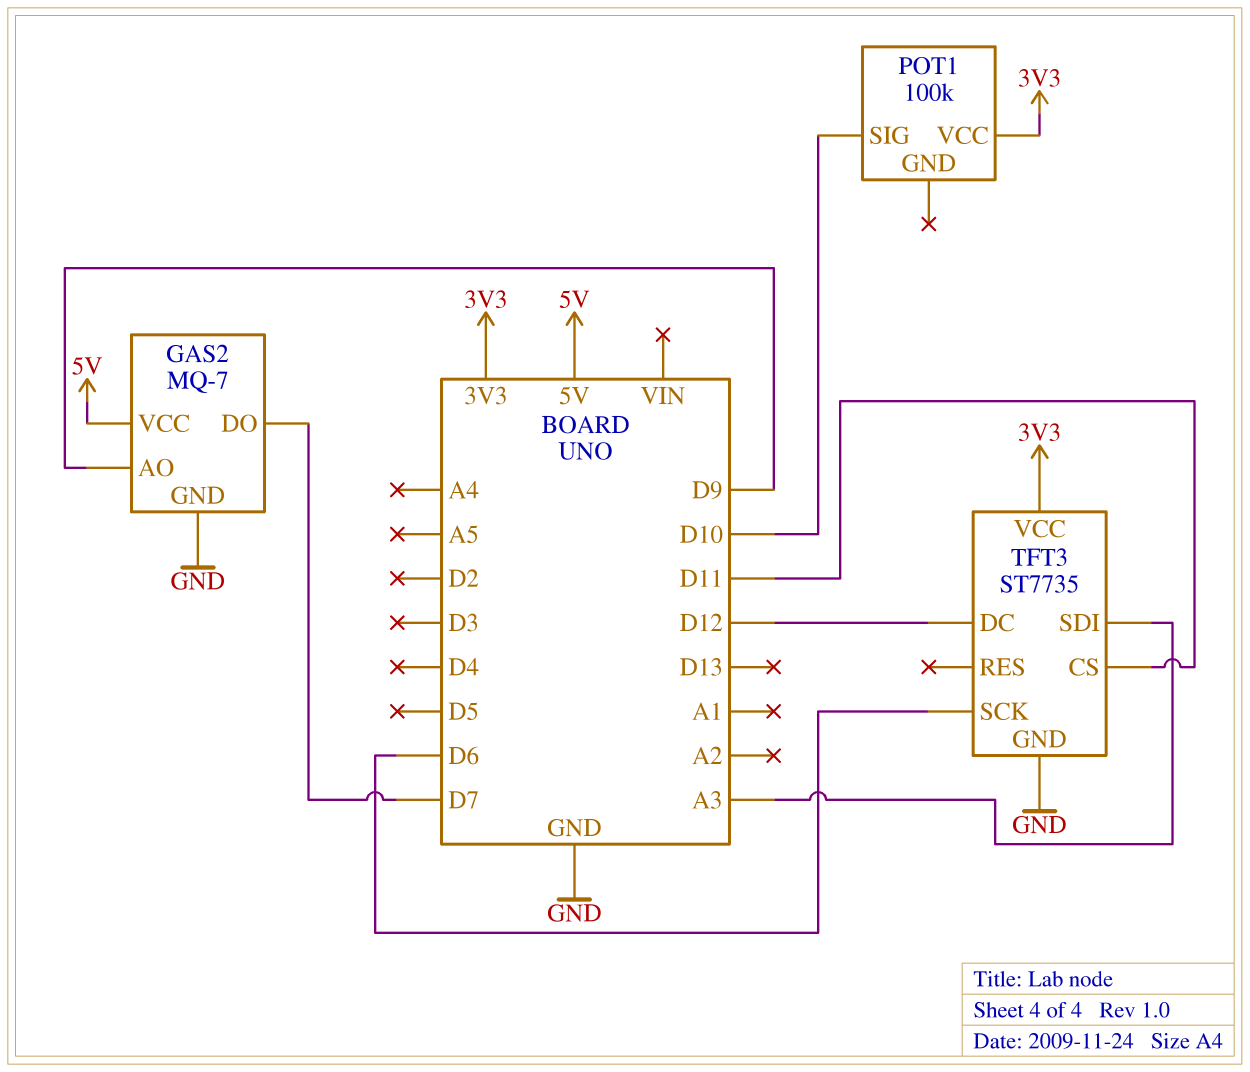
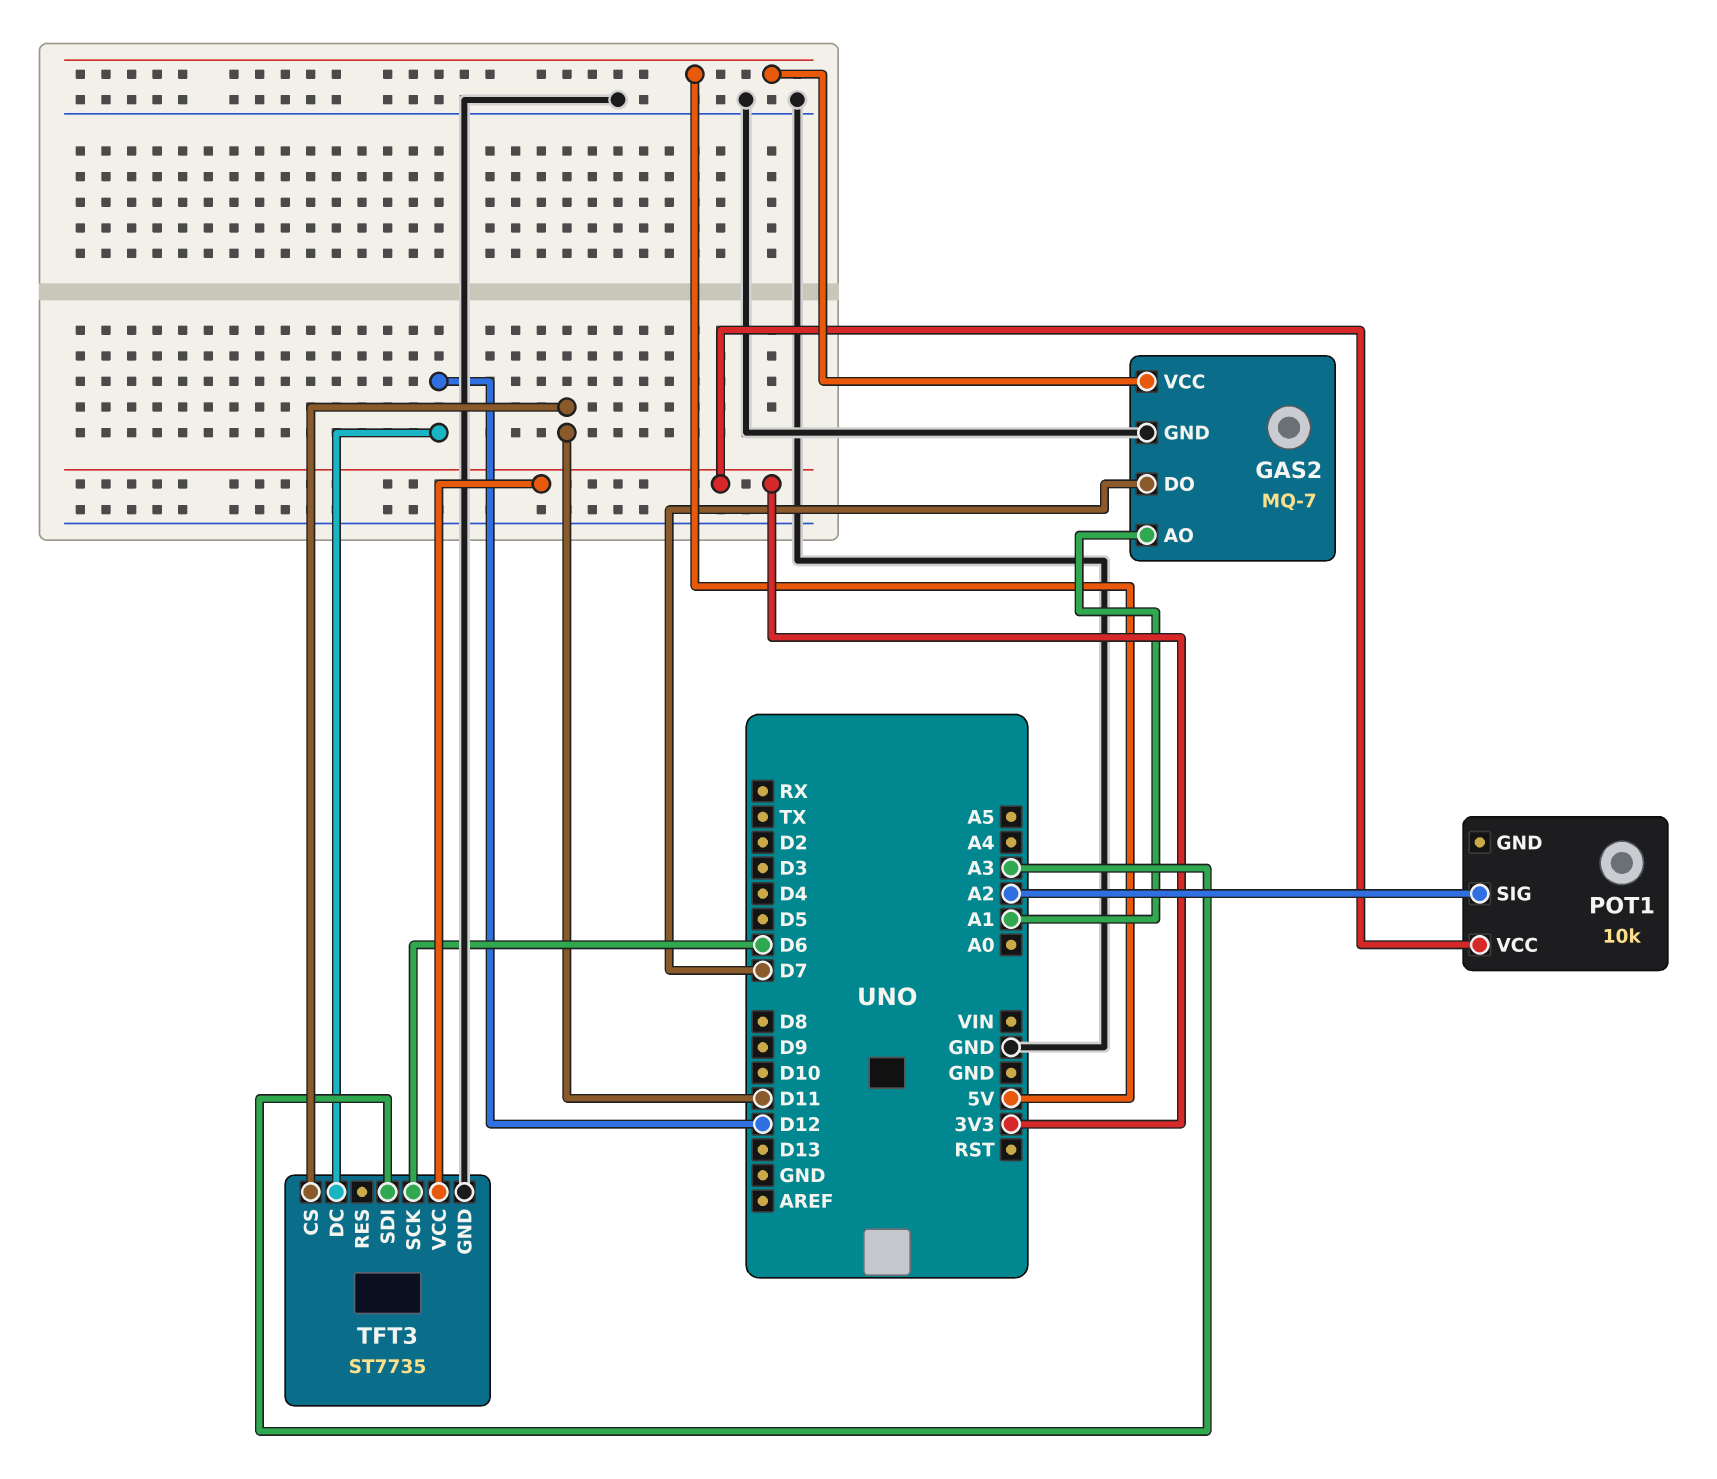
GAS2 pin AO: D9 -> A1
POT1: 100k -> 10k
POT1 pin SIG: D10 -> A2

